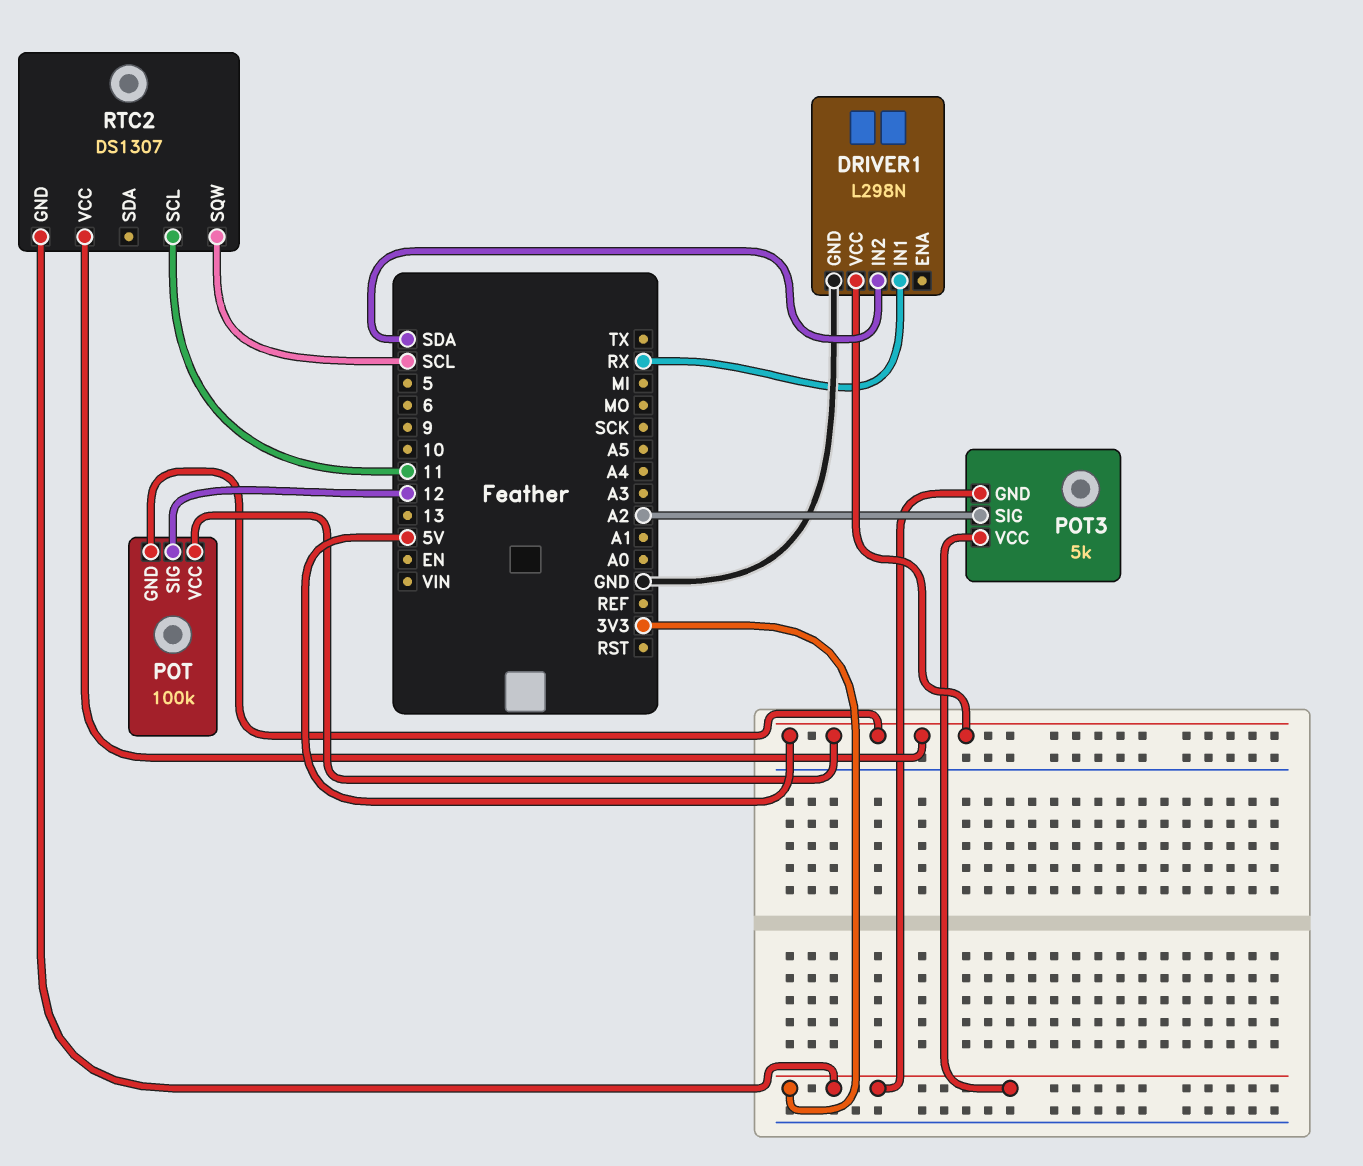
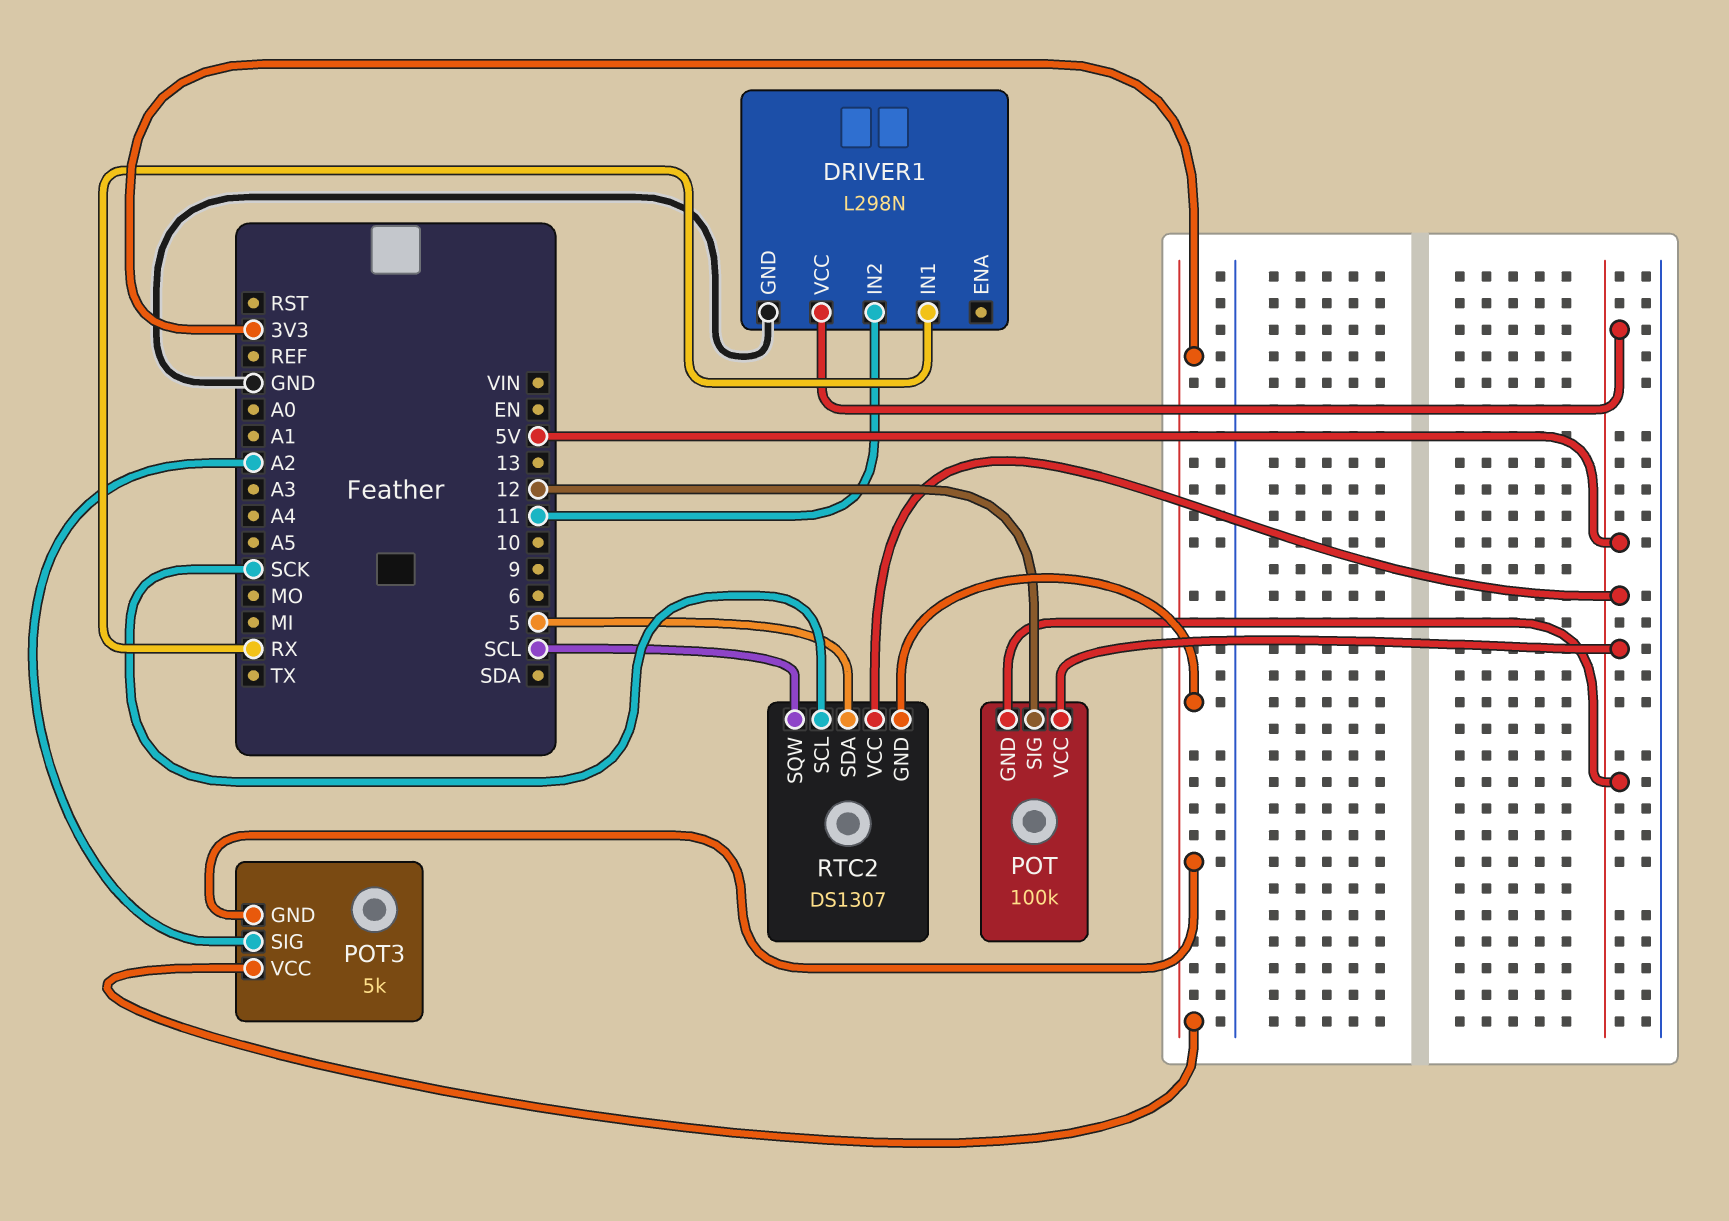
DRIVER1 pin IN2: SDA -> 11
RTC2 pin SCL: 11 -> SCK
RTC2 pin SDA: none -> 5

